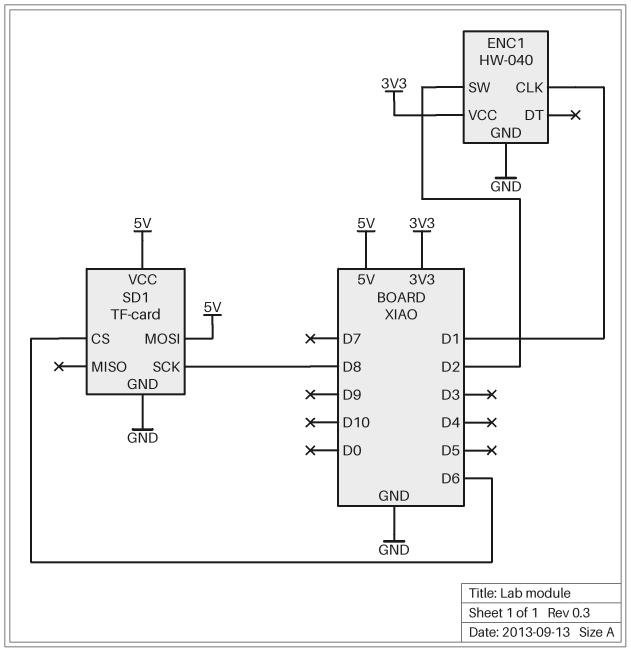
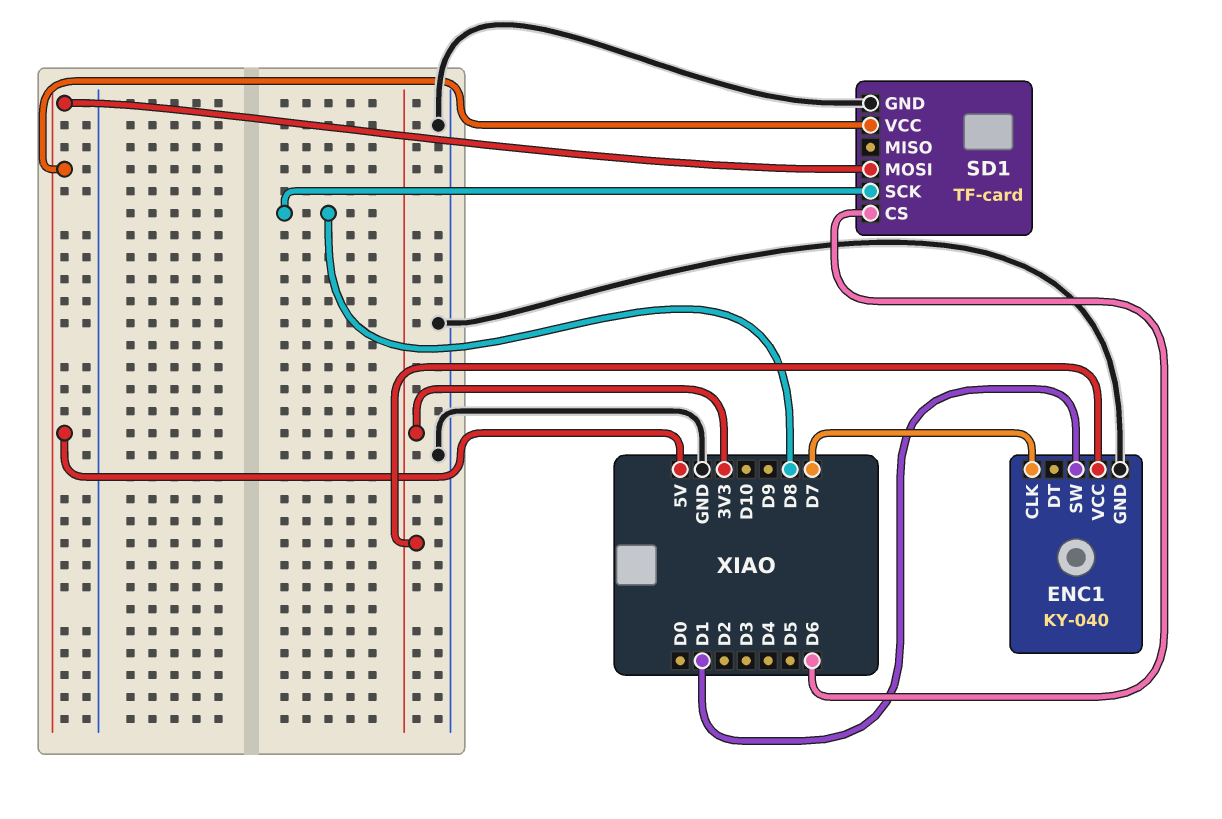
ENC1: HW-040 -> KY-040
ENC1 pin CLK: D1 -> D7
ENC1 pin SW: D2 -> D1

